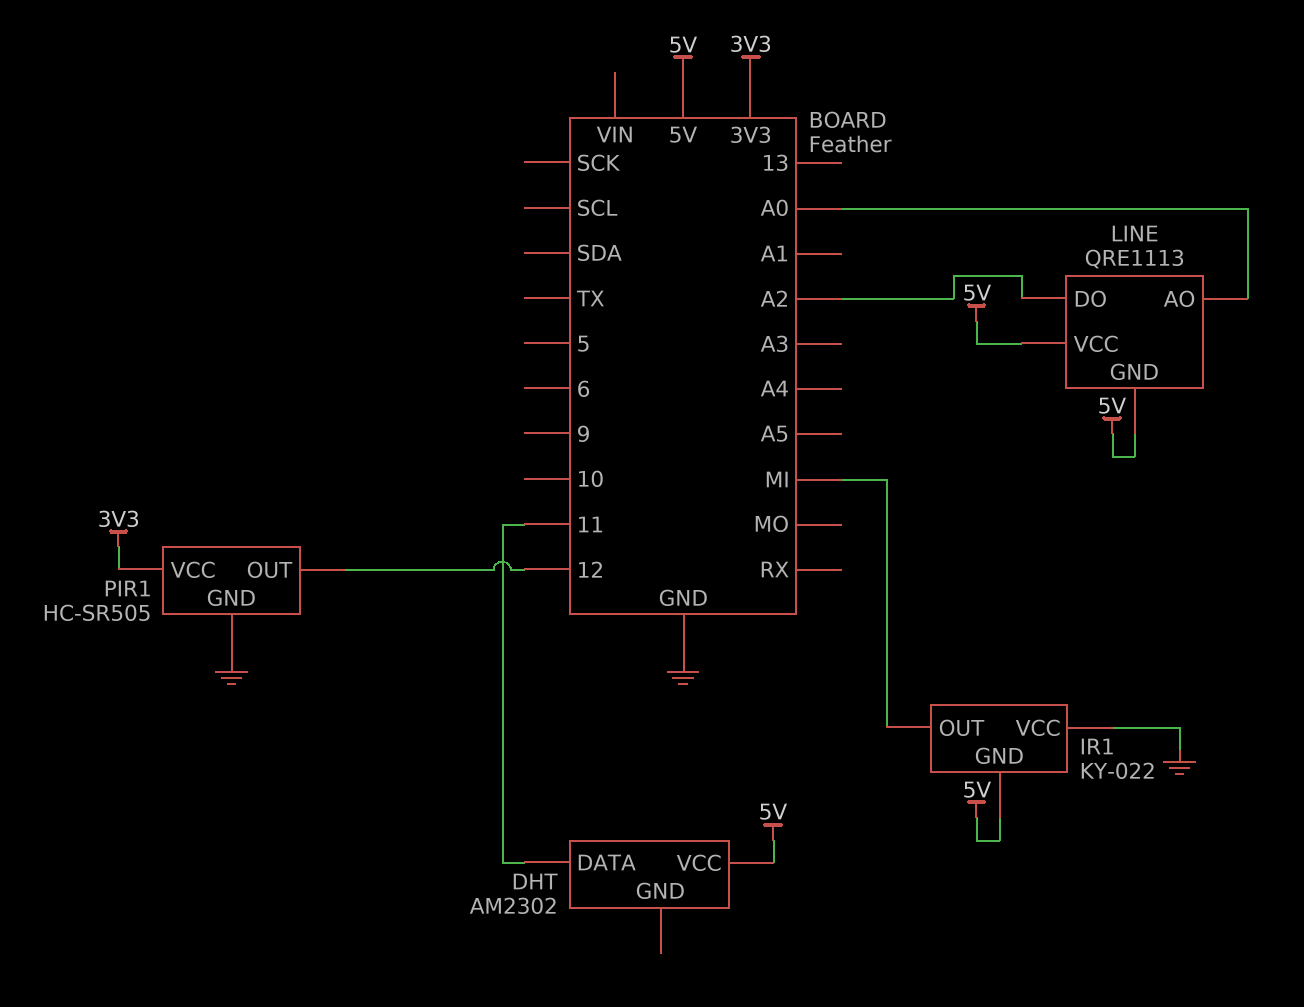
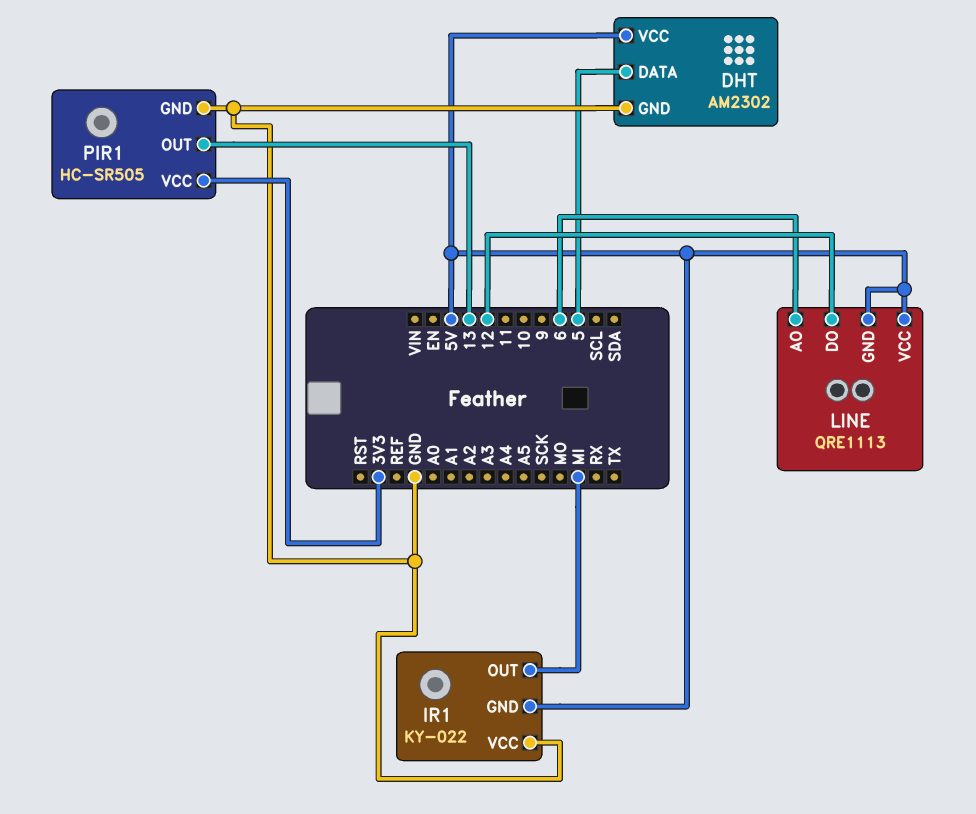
DHT pin DATA: 11 -> 5
DHT pin GND: none -> GND
LINE pin AO: A0 -> 6
LINE pin DO: A2 -> 12
PIR1 pin OUT: 12 -> 13

